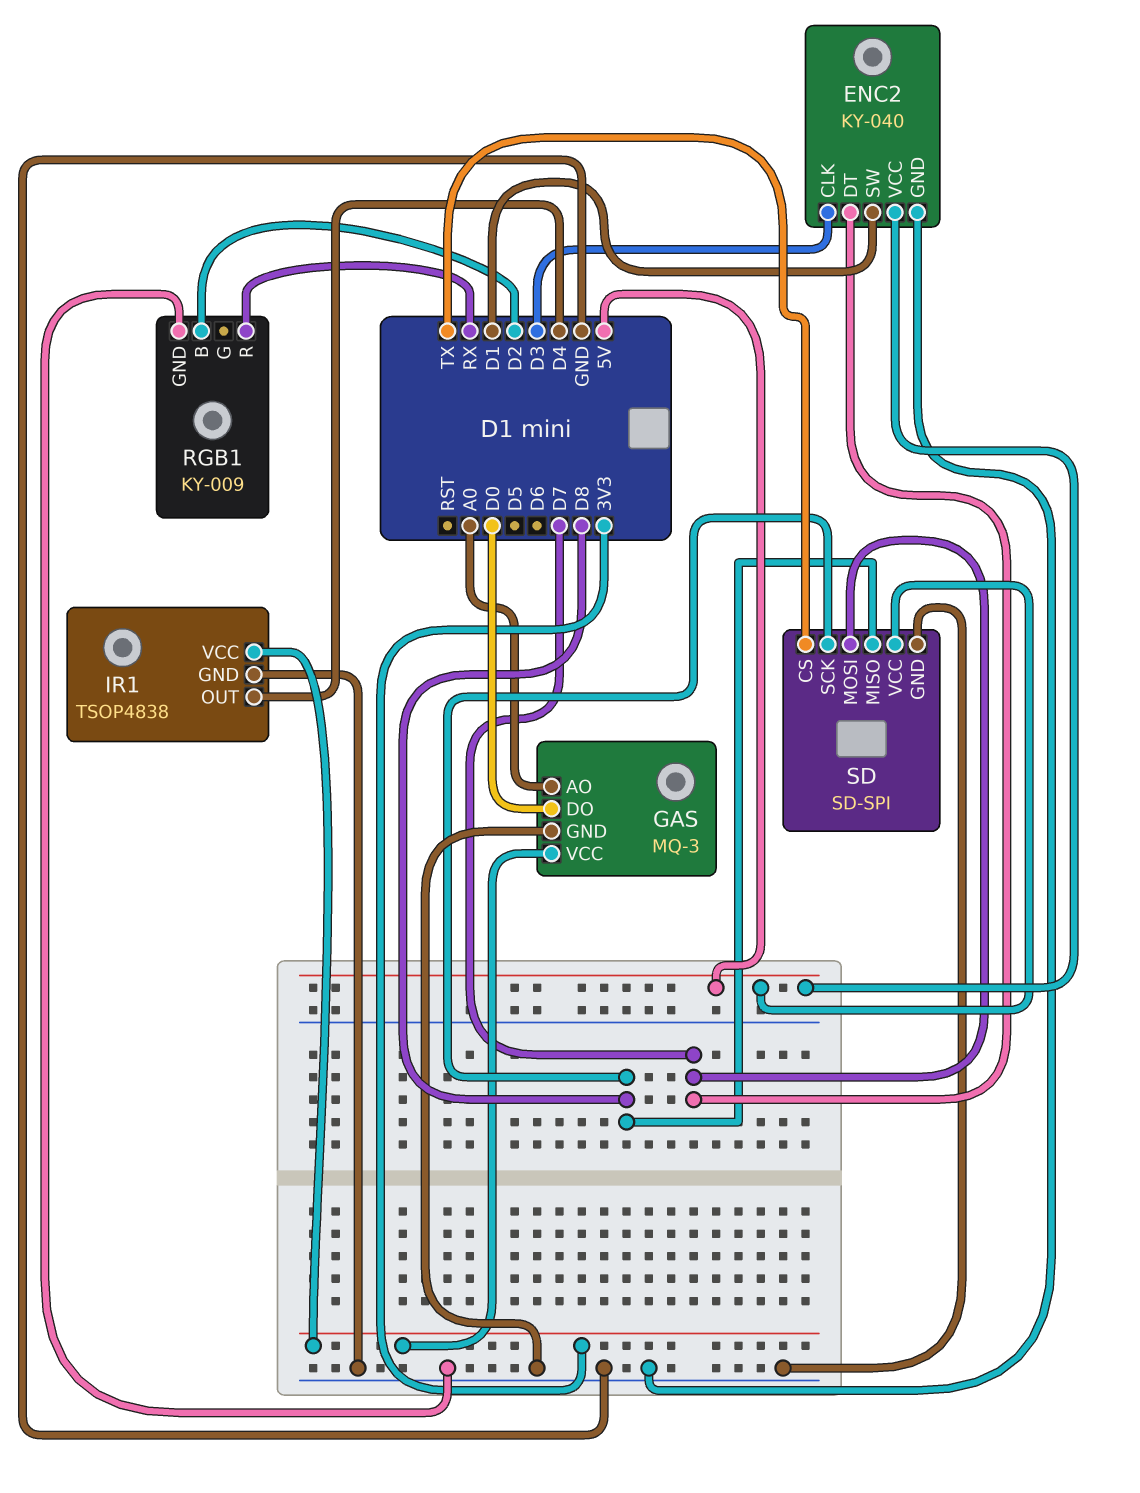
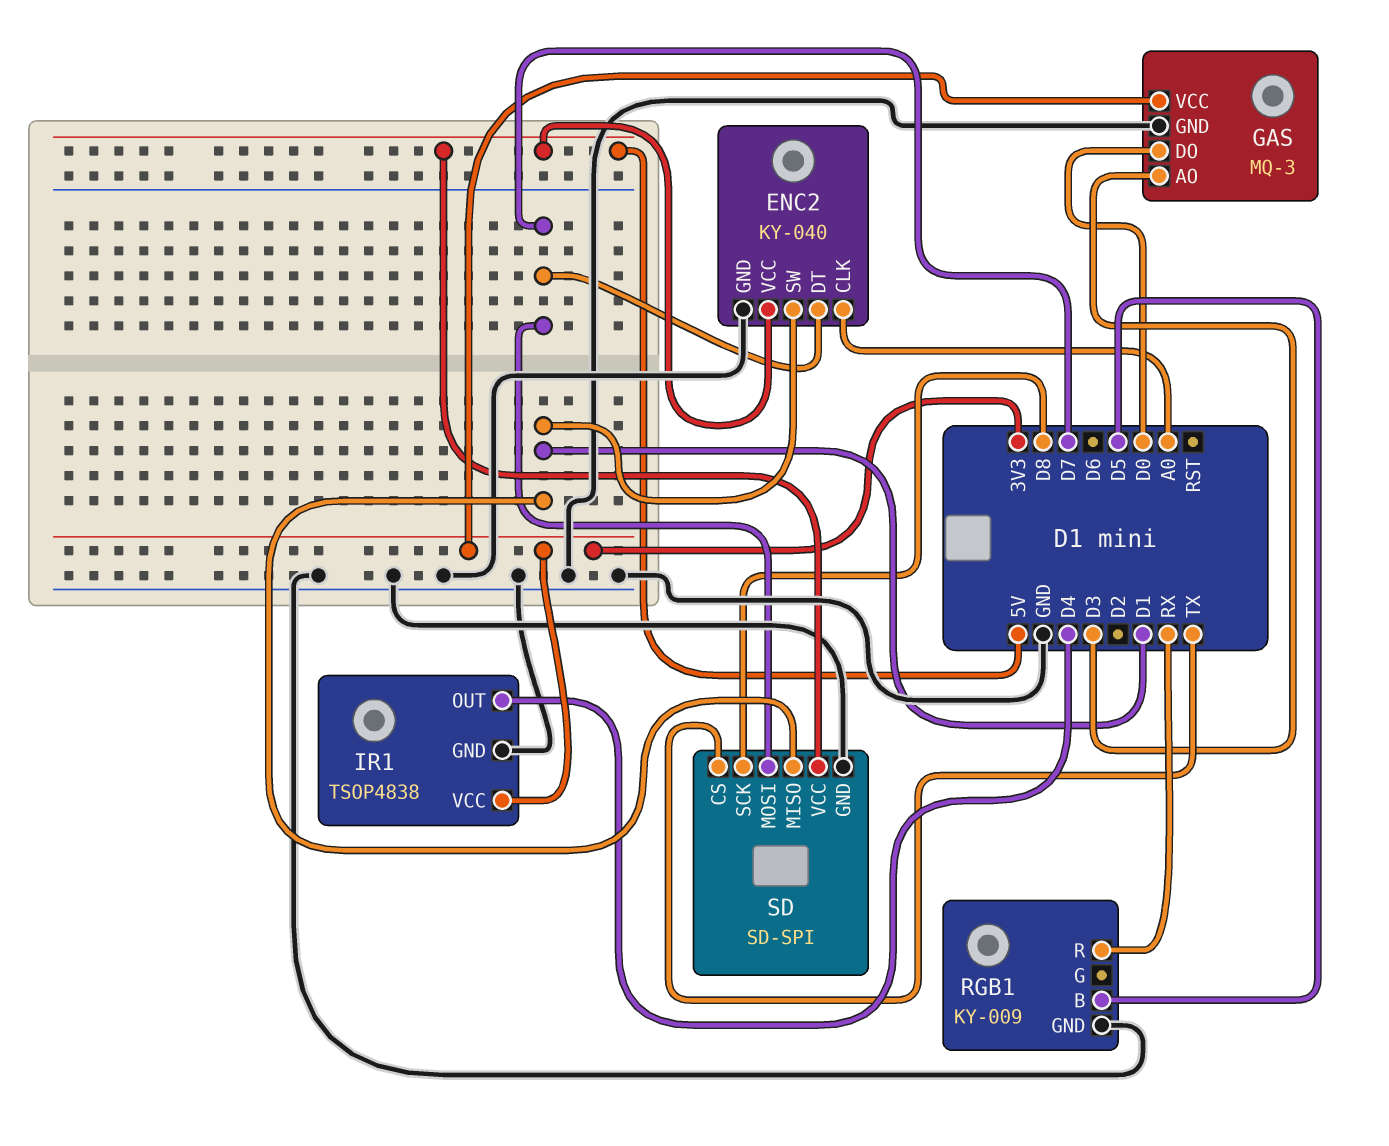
ENC2 pin CLK: D3 -> A0
GAS pin AO: A0 -> D3
RGB1 pin B: D2 -> D5
SD pin MISO: D8 -> D1

